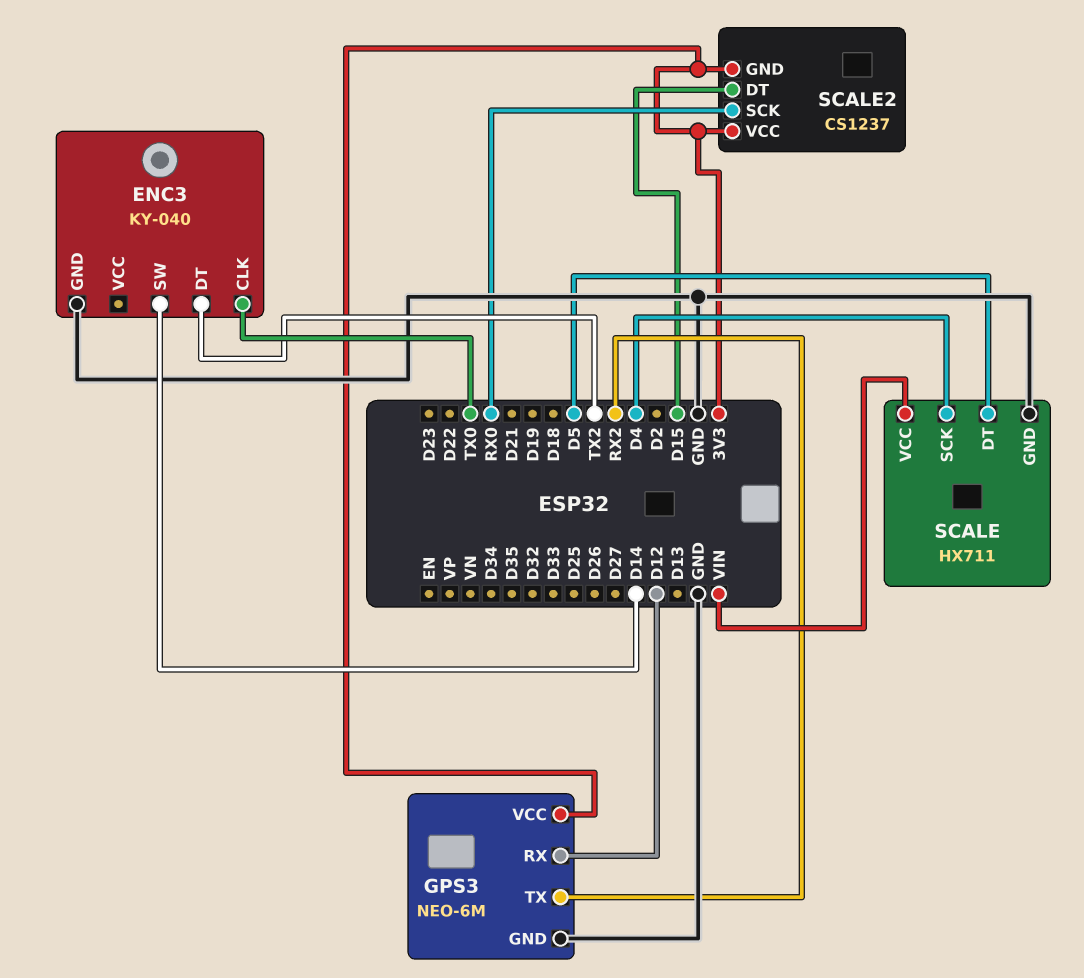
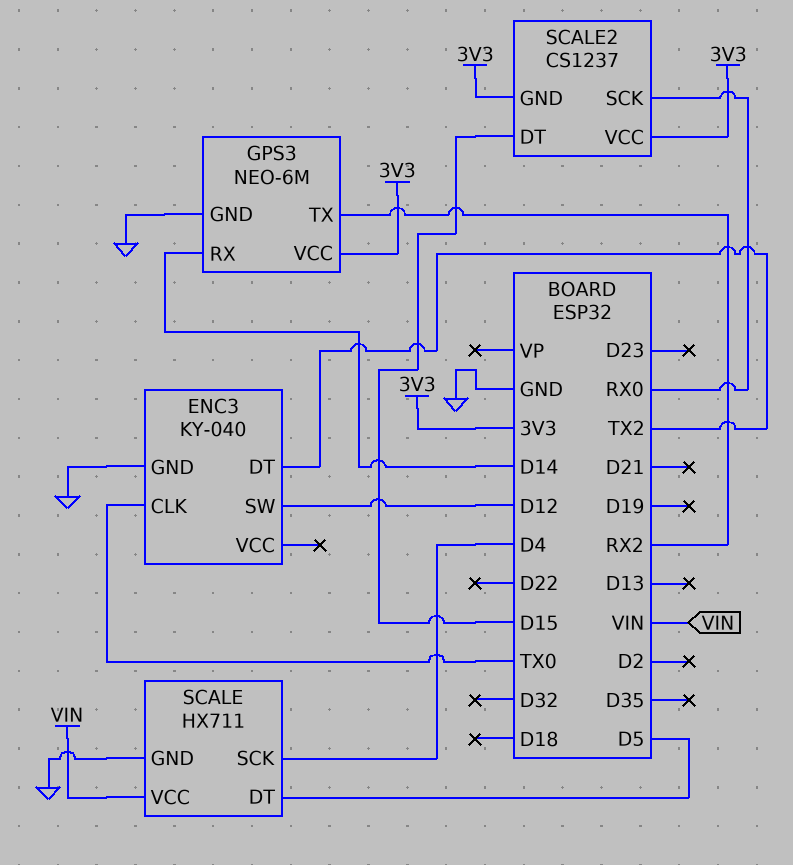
ENC3 pin SW: D14 -> D12
GPS3 pin RX: D12 -> D14

